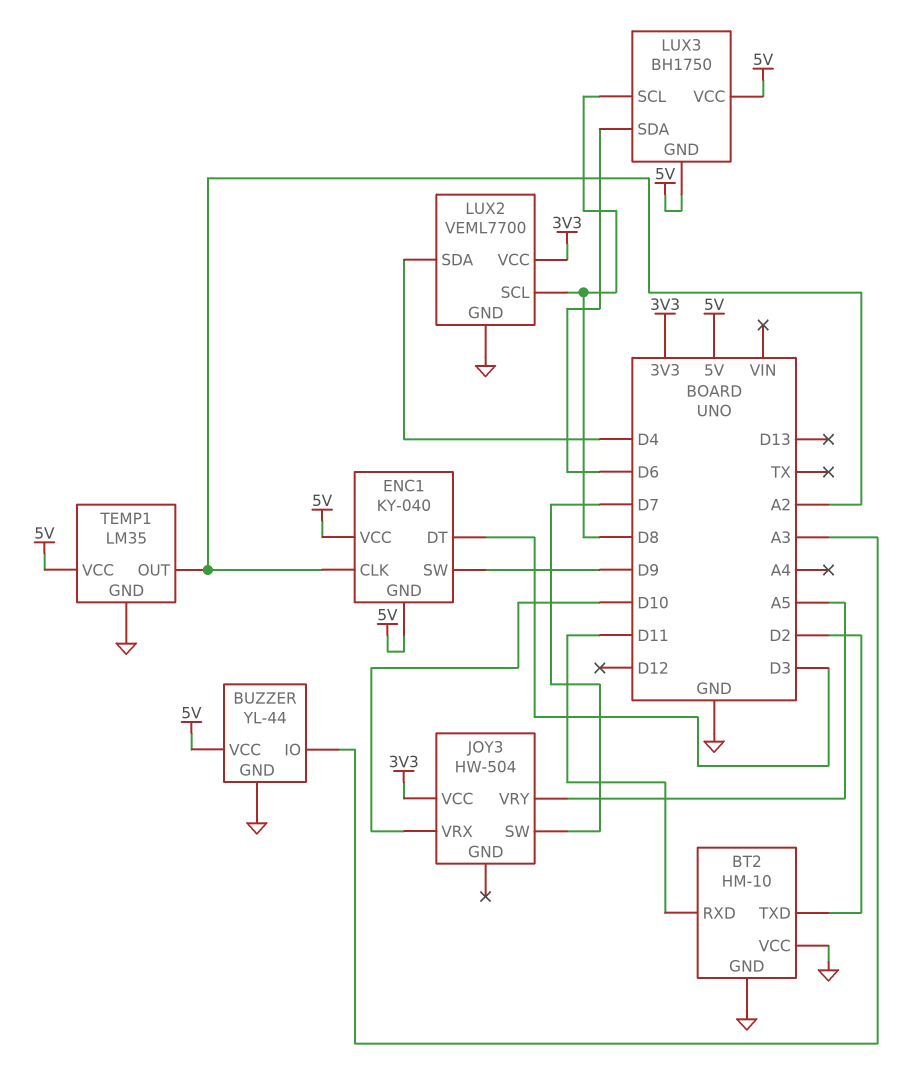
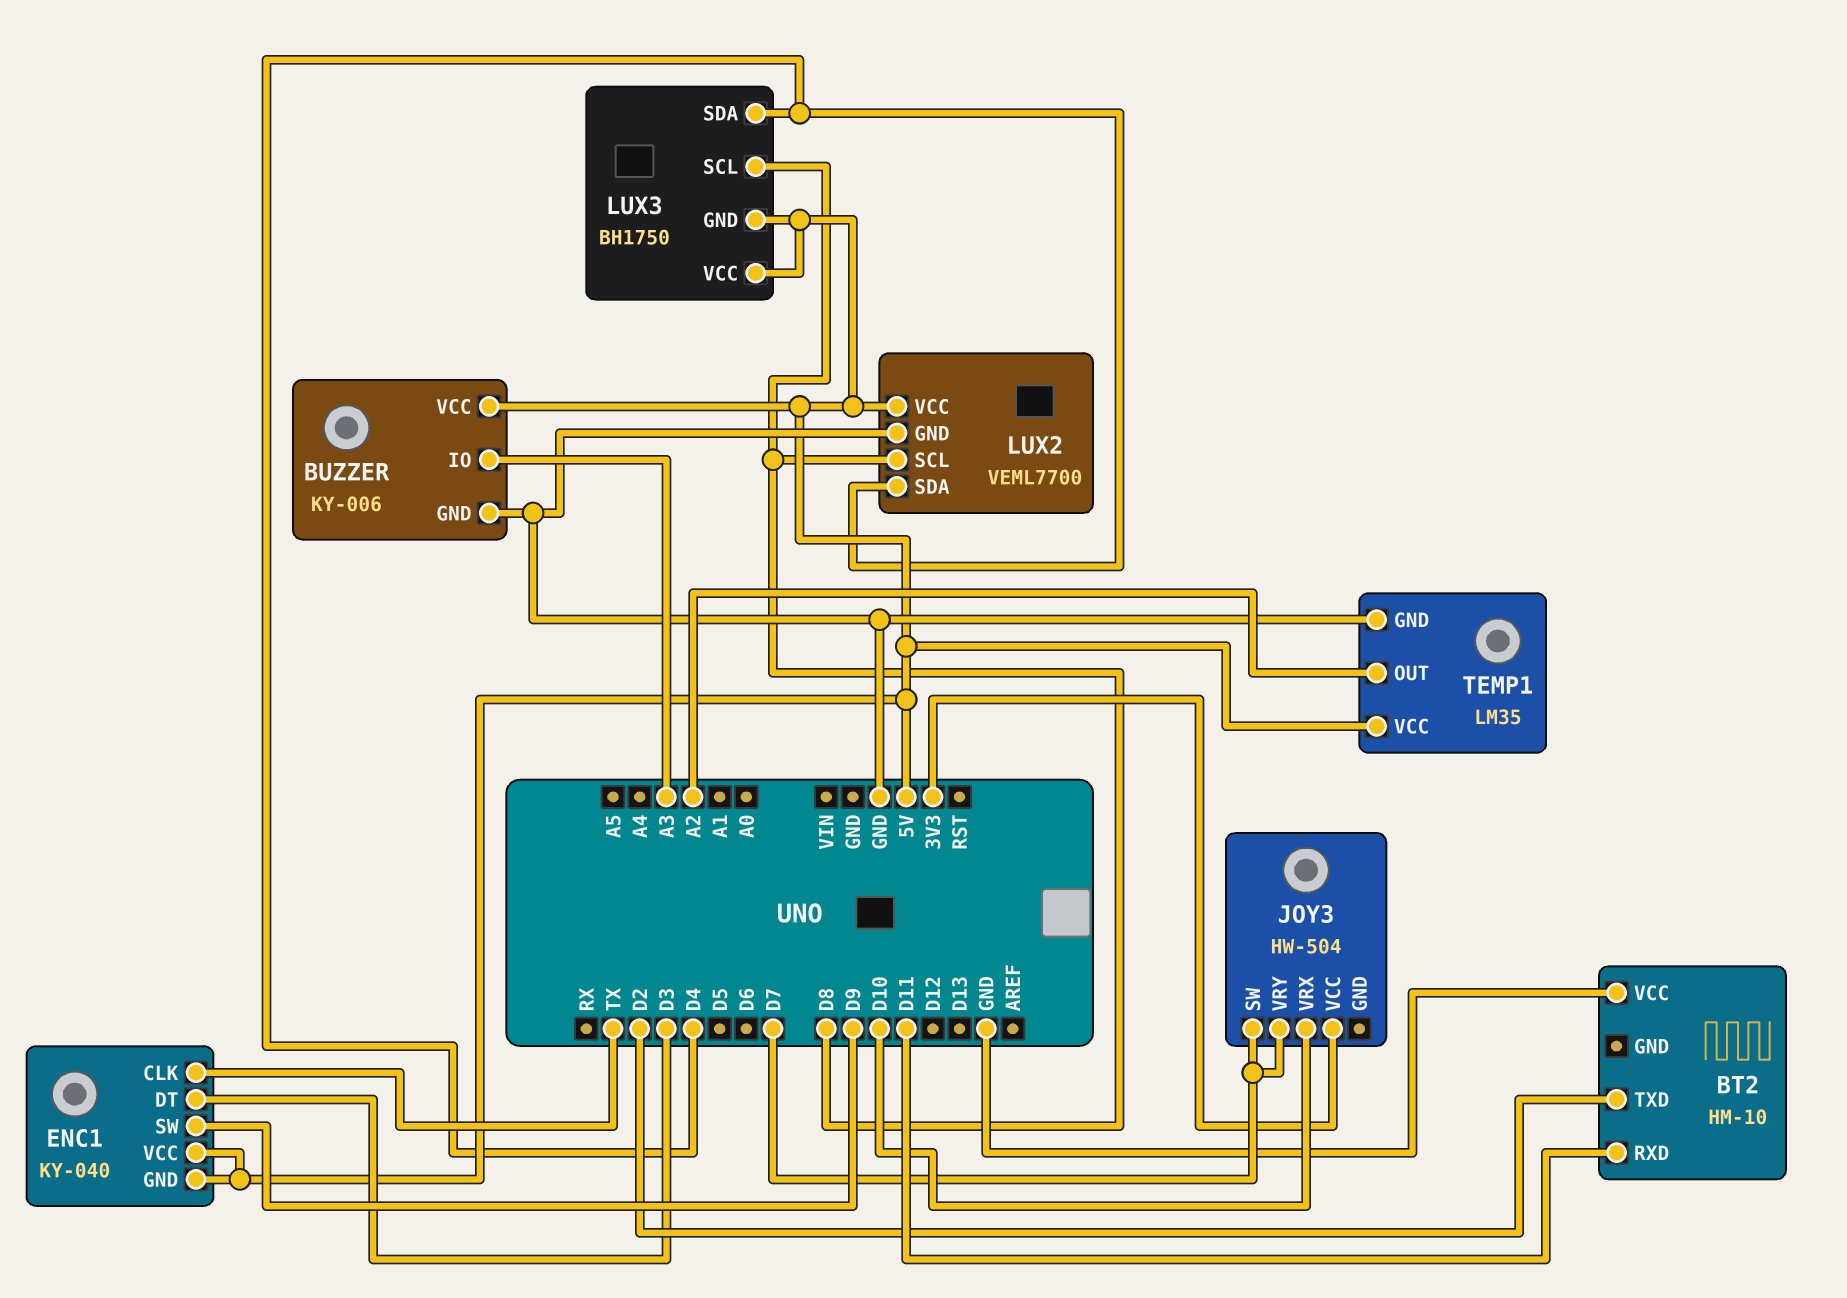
BT2 pin GND: GND -> none
BUZZER: YL-44 -> KY-006
ENC1 pin CLK: A2 -> TX
JOY3 pin VRY: A5 -> D7
LUX2 pin VCC: 3V3 -> 5V
LUX3 pin SDA: D6 -> D4

